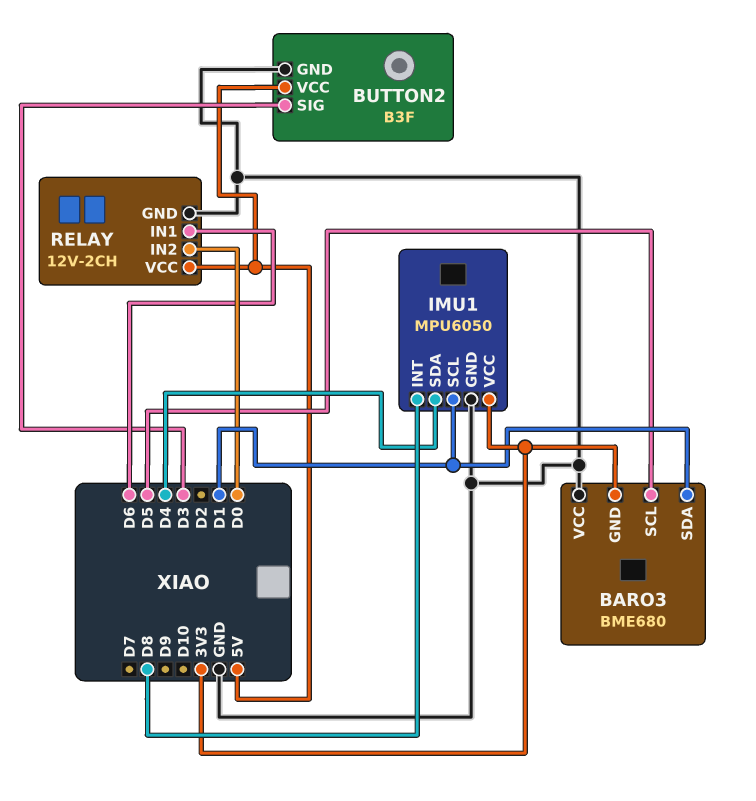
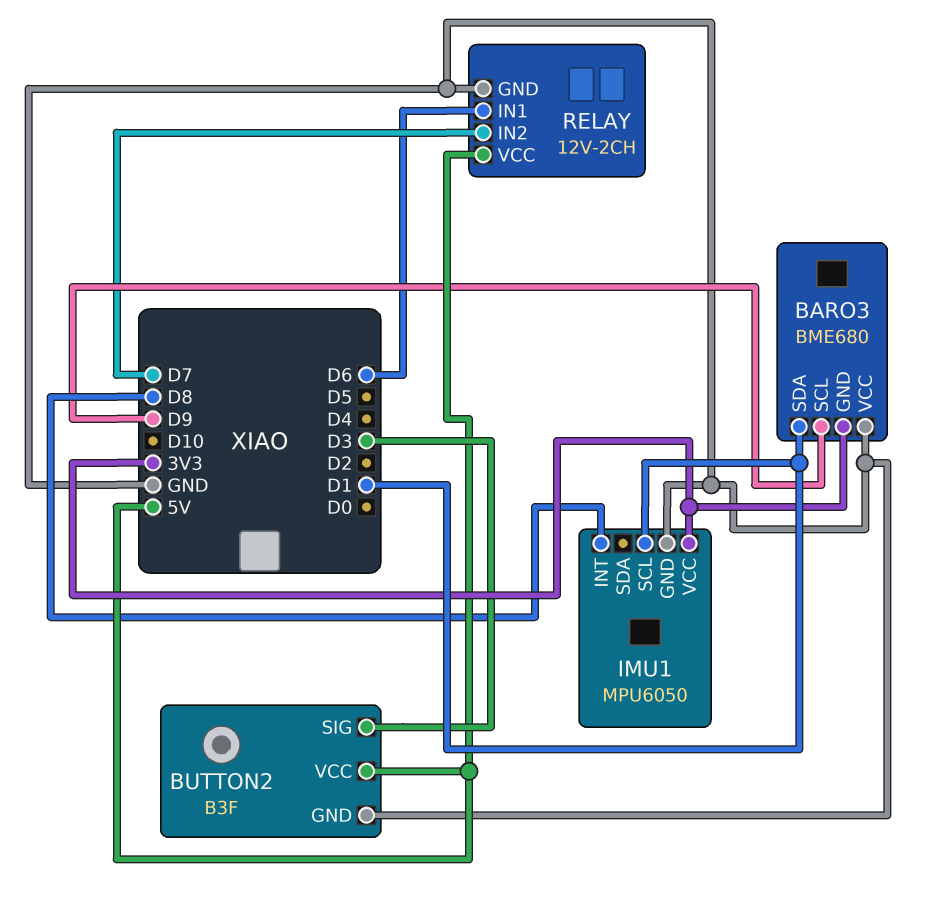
BARO3 pin SCL: D5 -> D9
IMU1 pin SDA: D4 -> none
RELAY pin IN2: D0 -> D7

